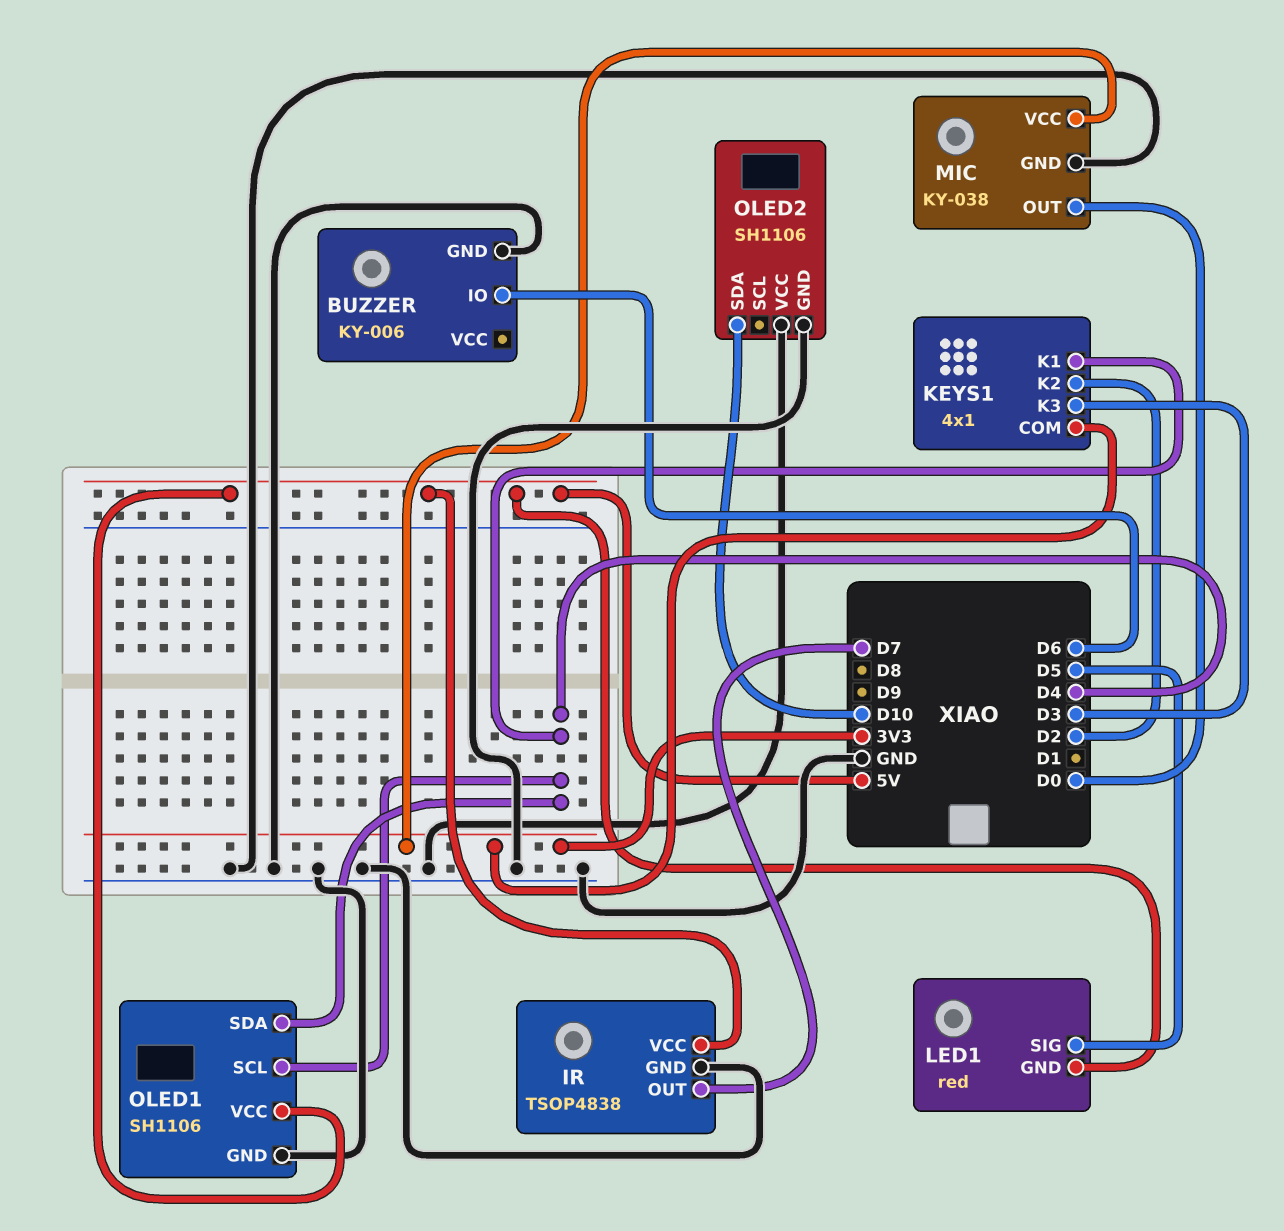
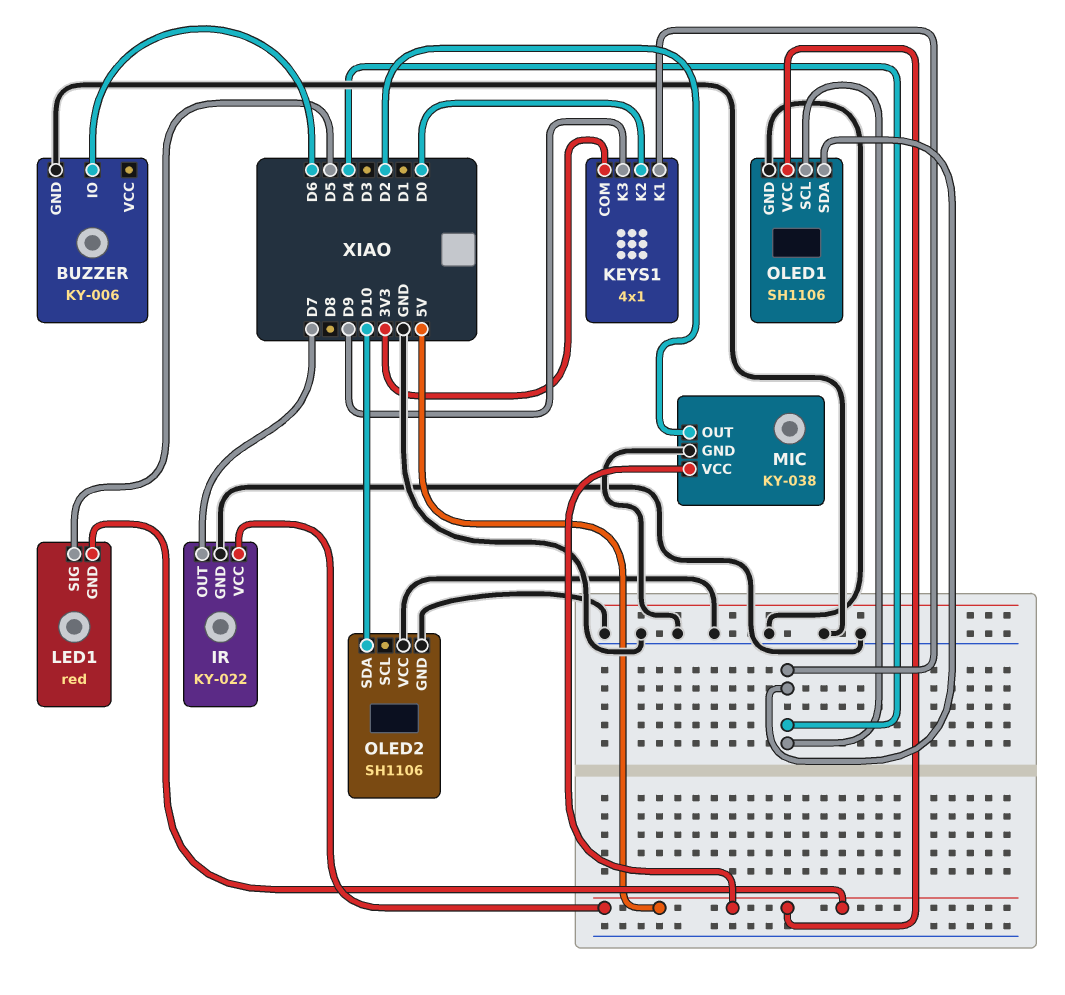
IR: TSOP4838 -> KY-022
KEYS1 pin K2: D2 -> D0
KEYS1 pin K3: D3 -> D9
MIC pin OUT: D0 -> D2
MIC pin VCC: 3V3 -> 5V

